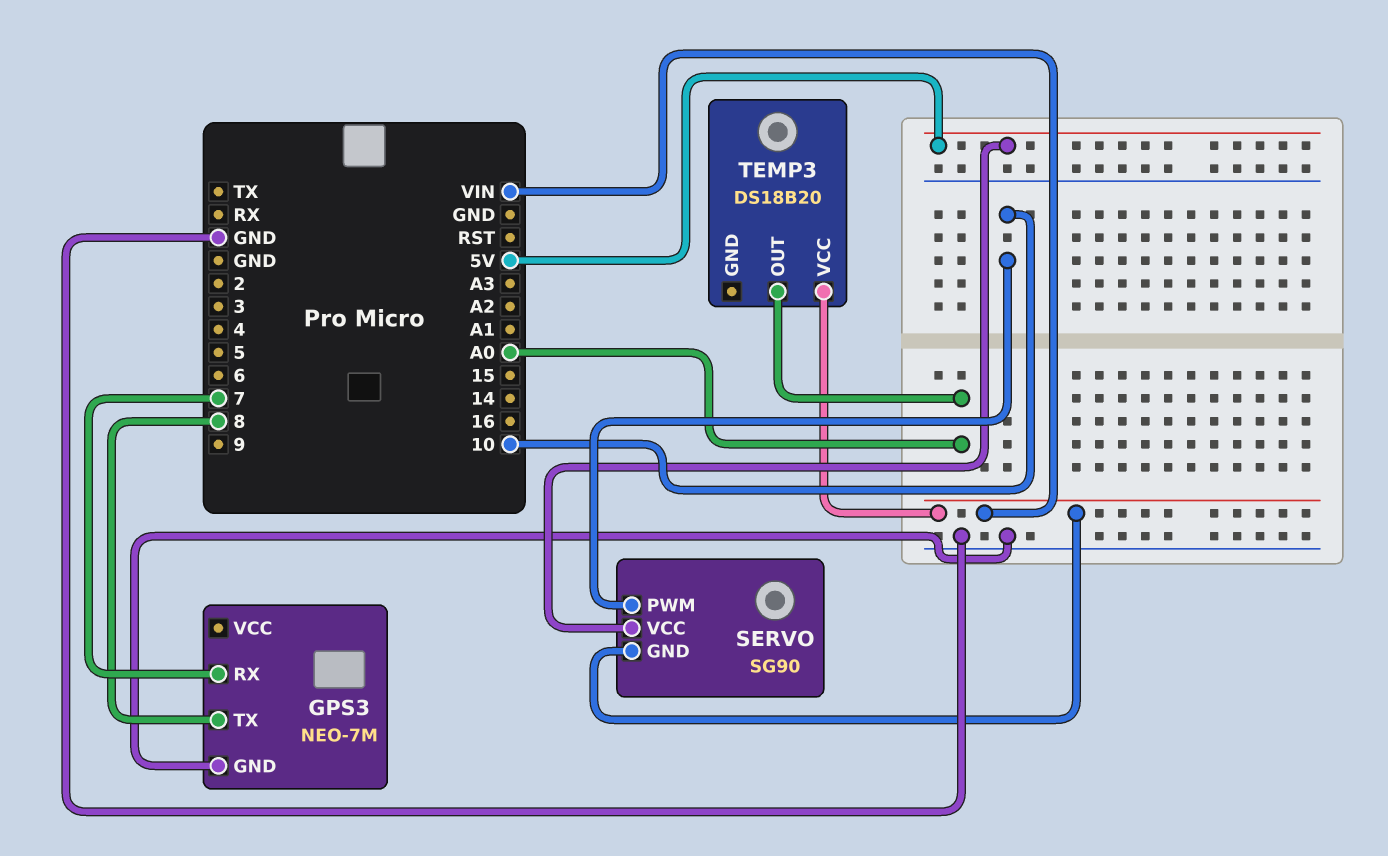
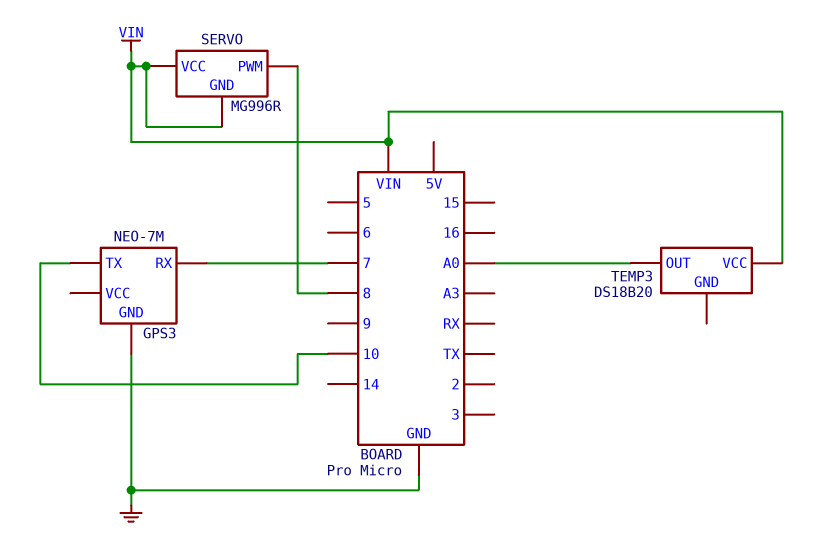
GPS3 pin TX: 8 -> 10
SERVO: SG90 -> MG996R
SERVO pin PWM: 10 -> 8
SERVO pin VCC: 5V -> VIN

